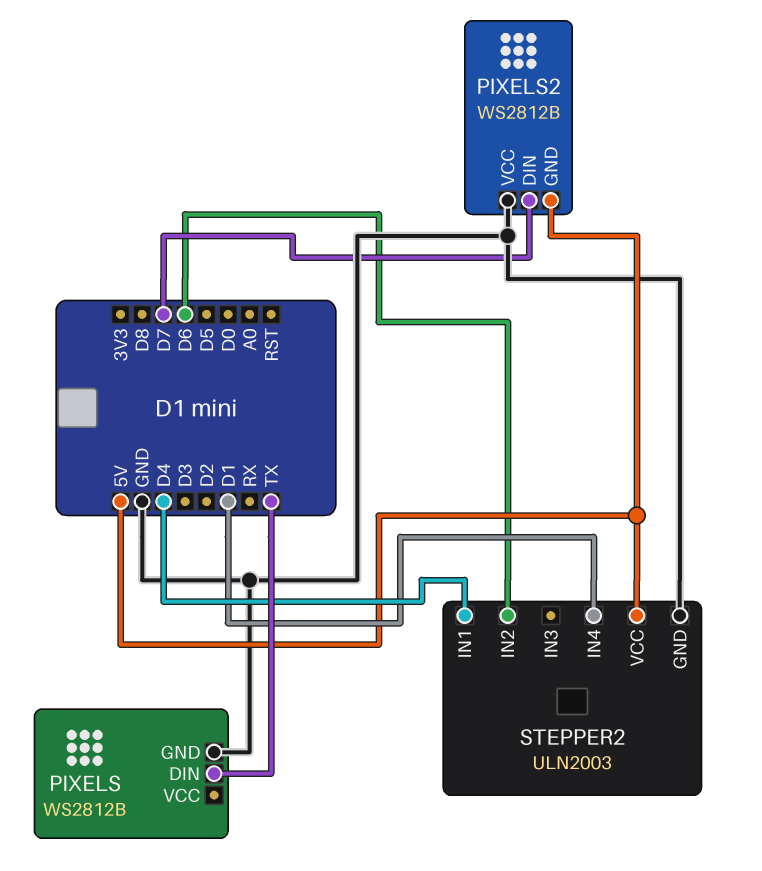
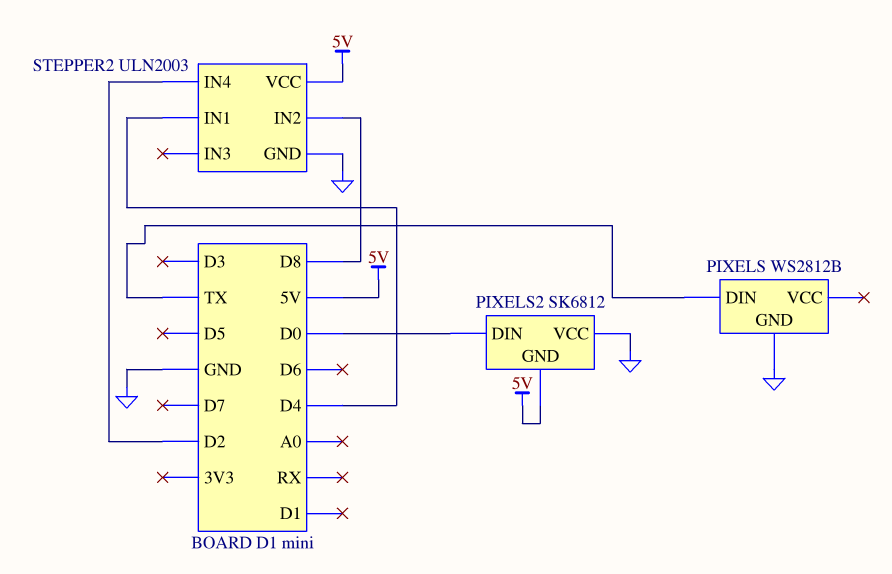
PIXELS2: WS2812B -> SK6812
PIXELS2 pin DIN: D7 -> D0
STEPPER2 pin IN2: D6 -> D8
STEPPER2 pin IN4: D1 -> D2

